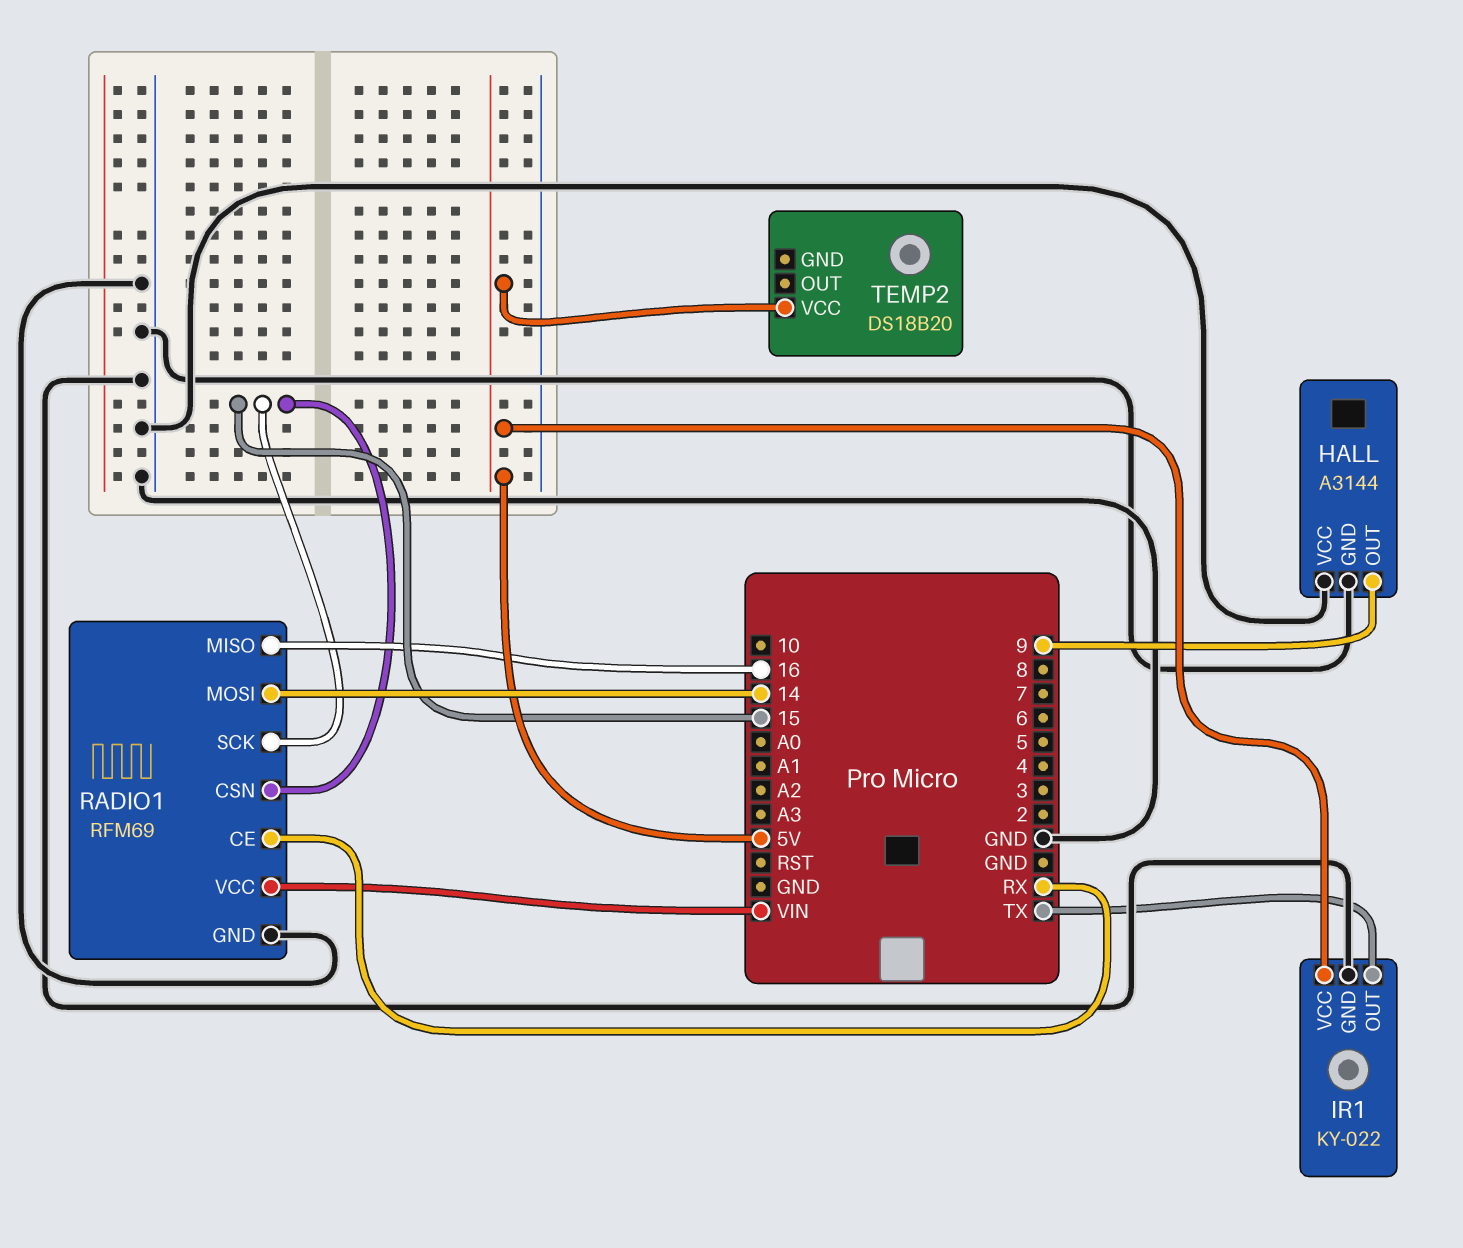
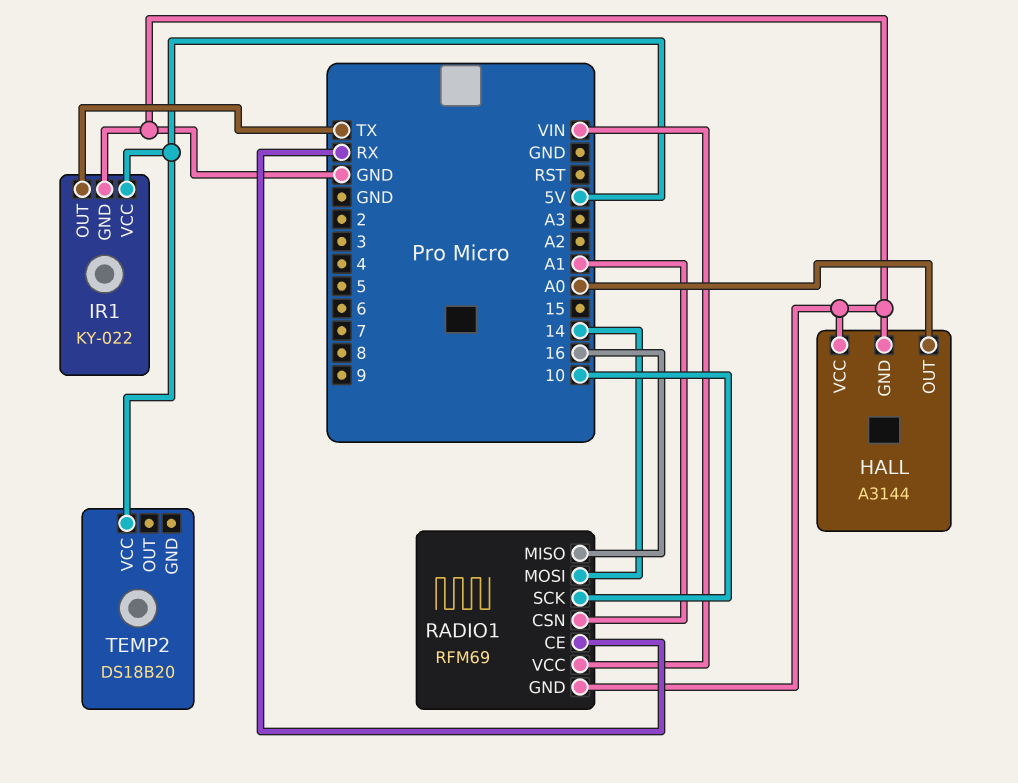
HALL pin OUT: 9 -> A0
RADIO1 pin CSN: 15 -> A1
RADIO1 pin SCK: 15 -> 10

